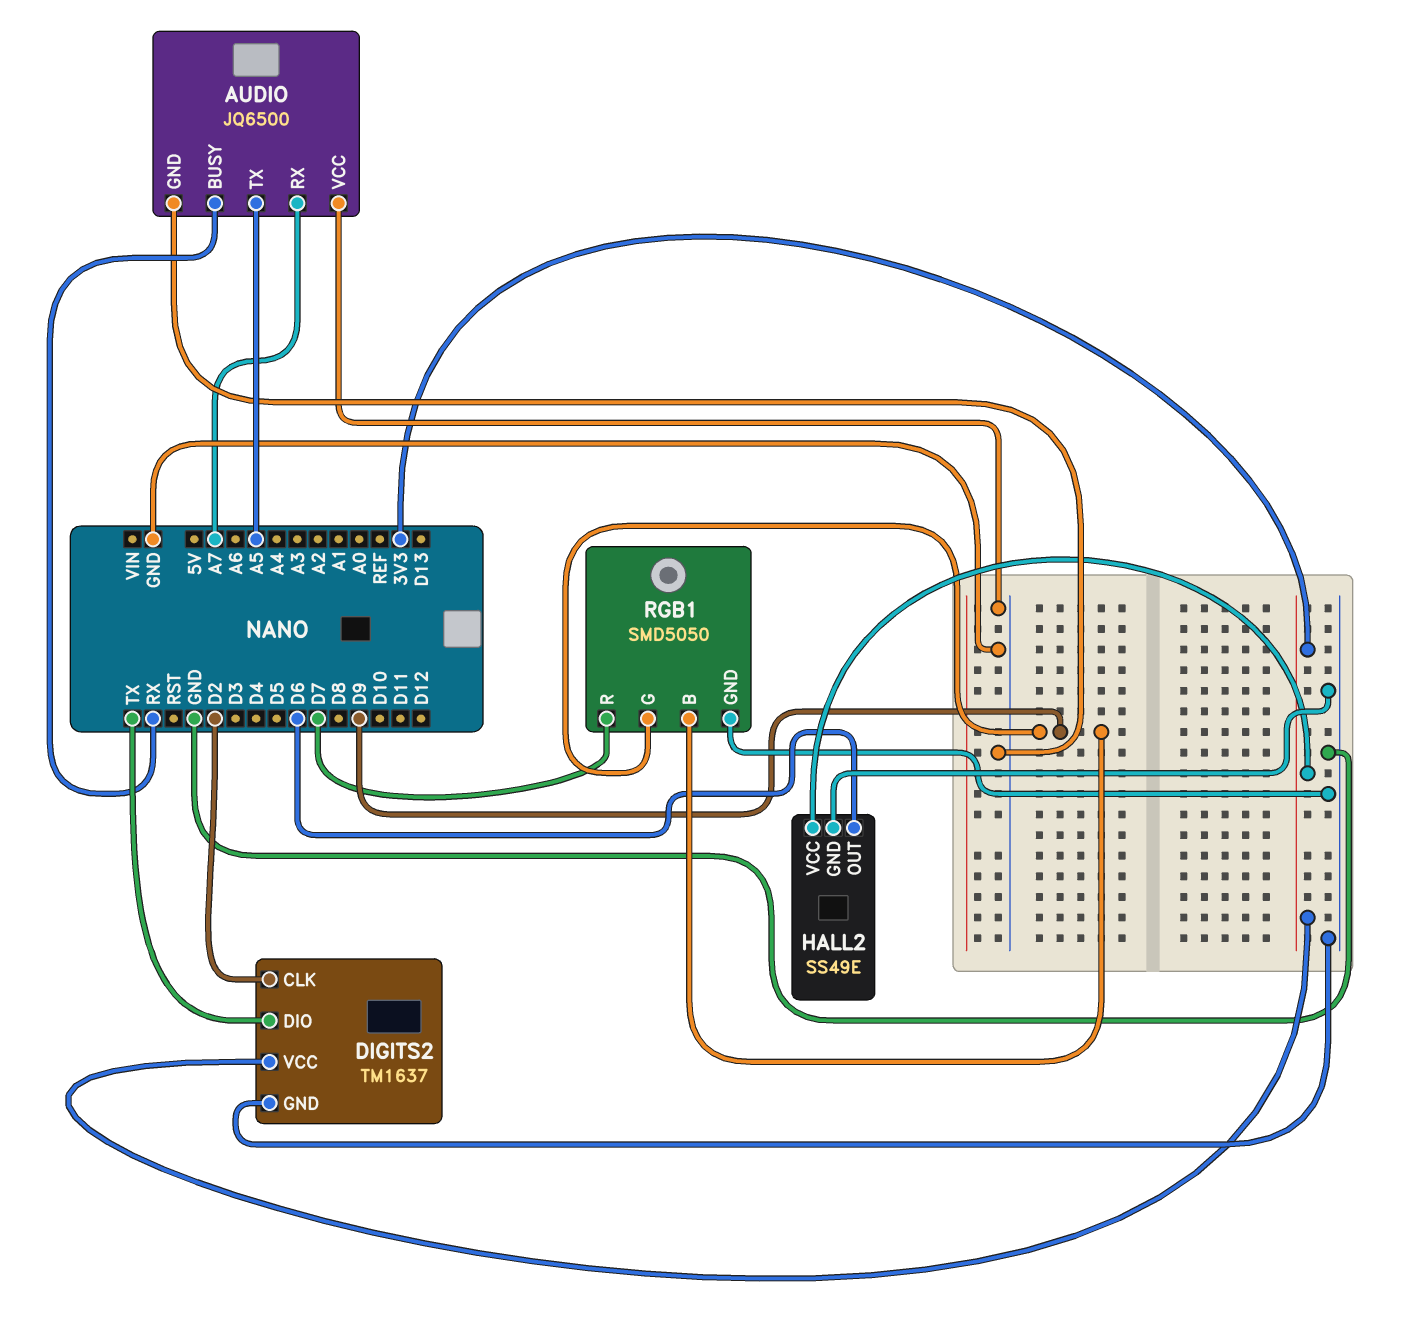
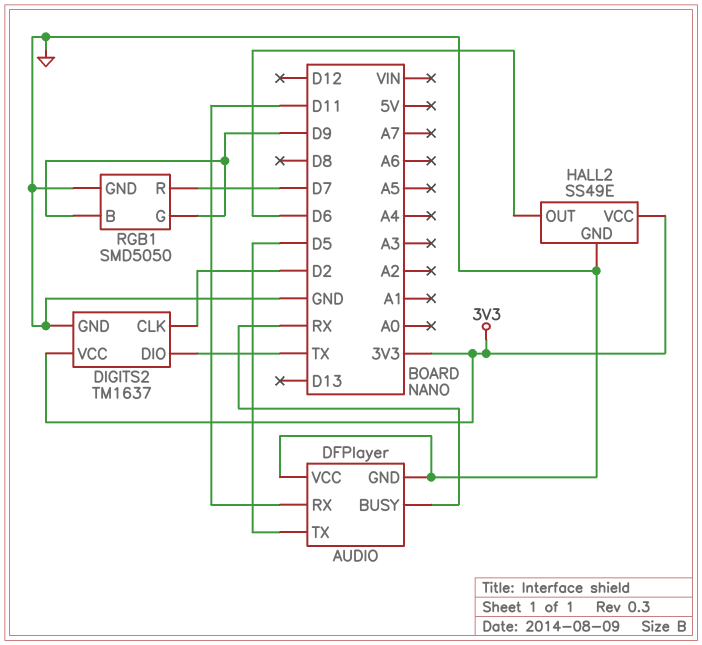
AUDIO: JQ6500 -> DFPlayer
AUDIO pin RX: A7 -> D11
AUDIO pin TX: A5 -> D5

